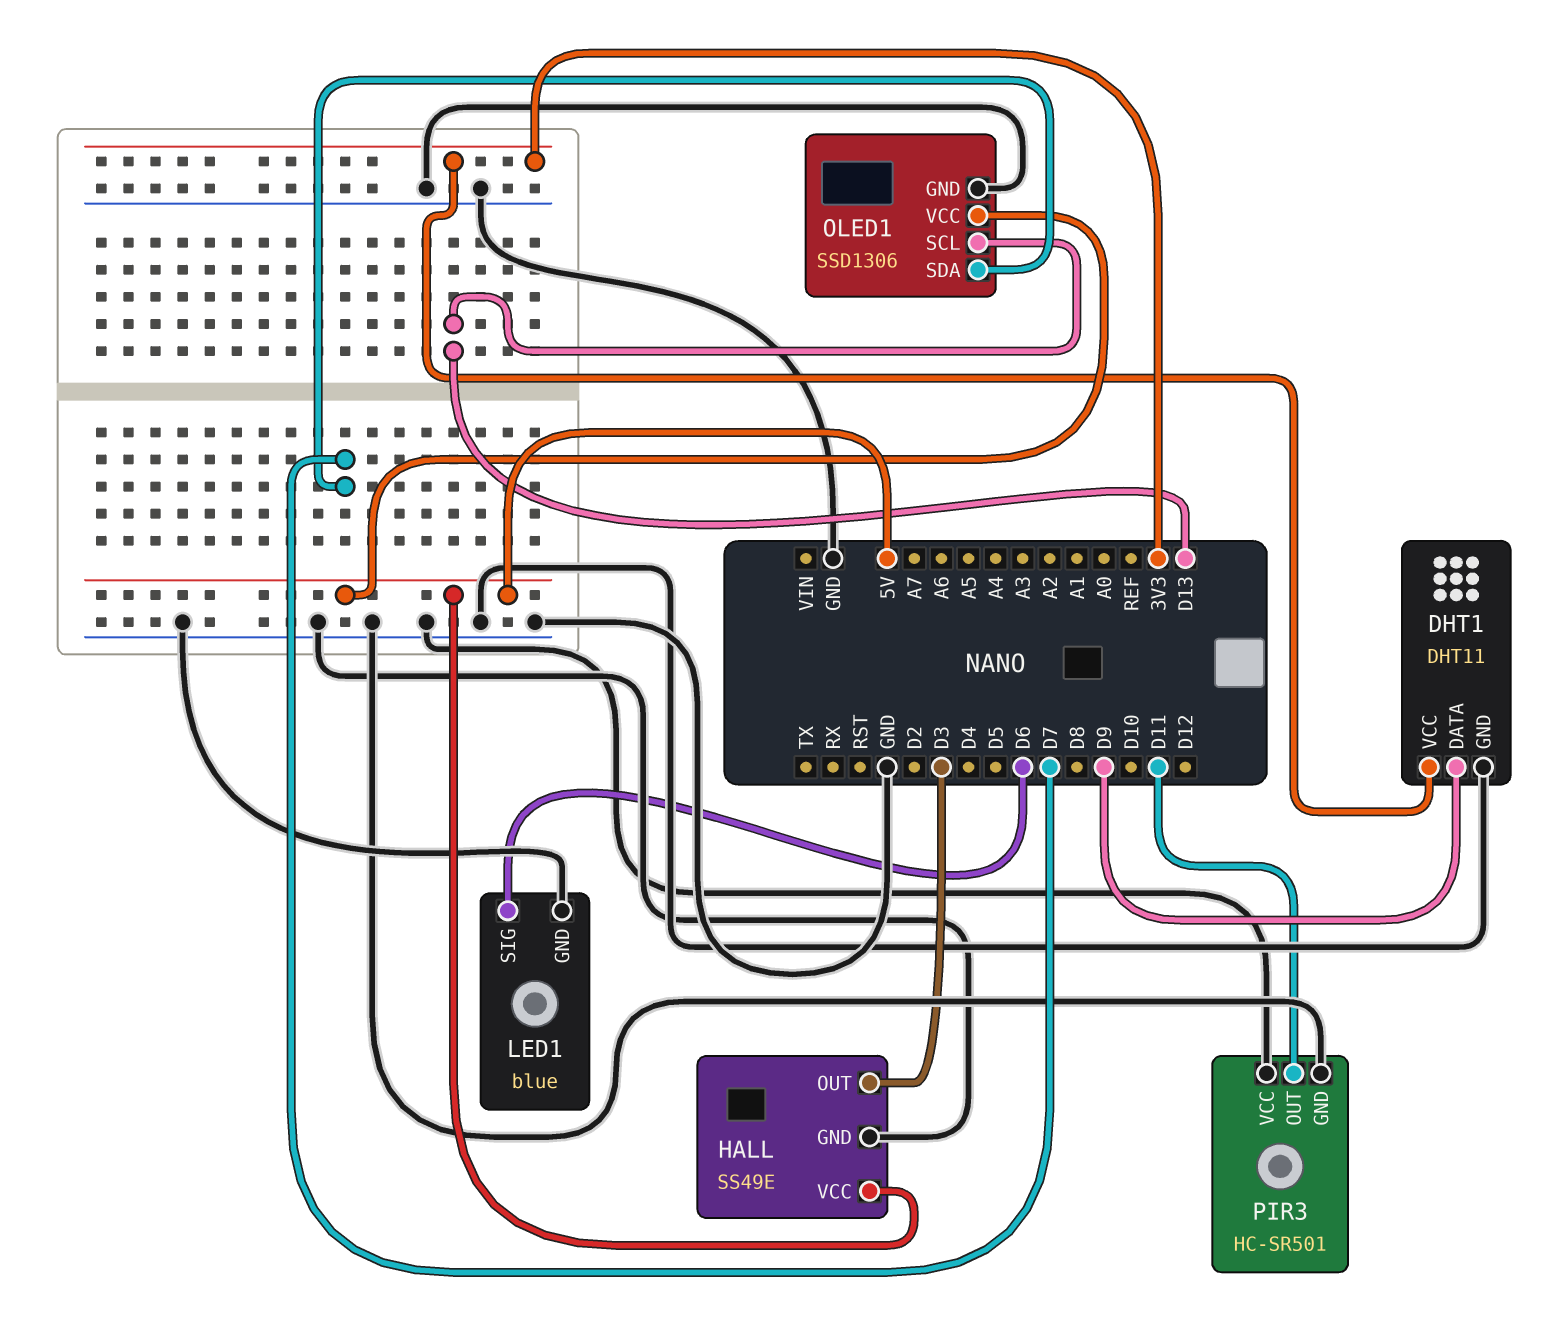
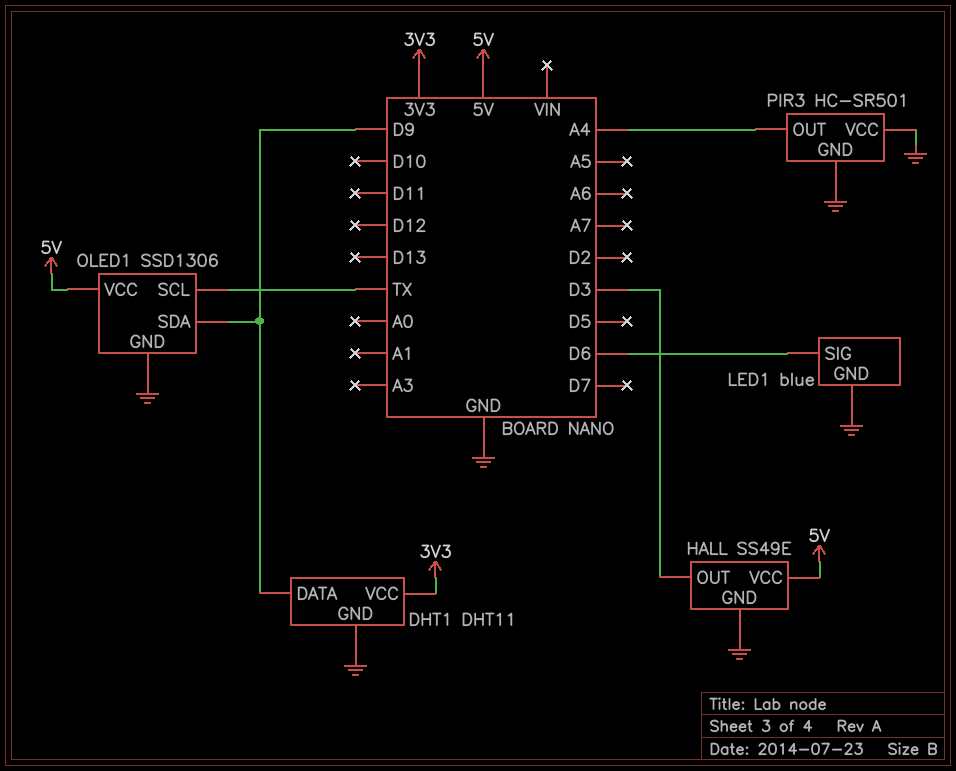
OLED1 pin SCL: D13 -> TX
OLED1 pin SDA: D7 -> D9
PIR3 pin OUT: D11 -> A4

